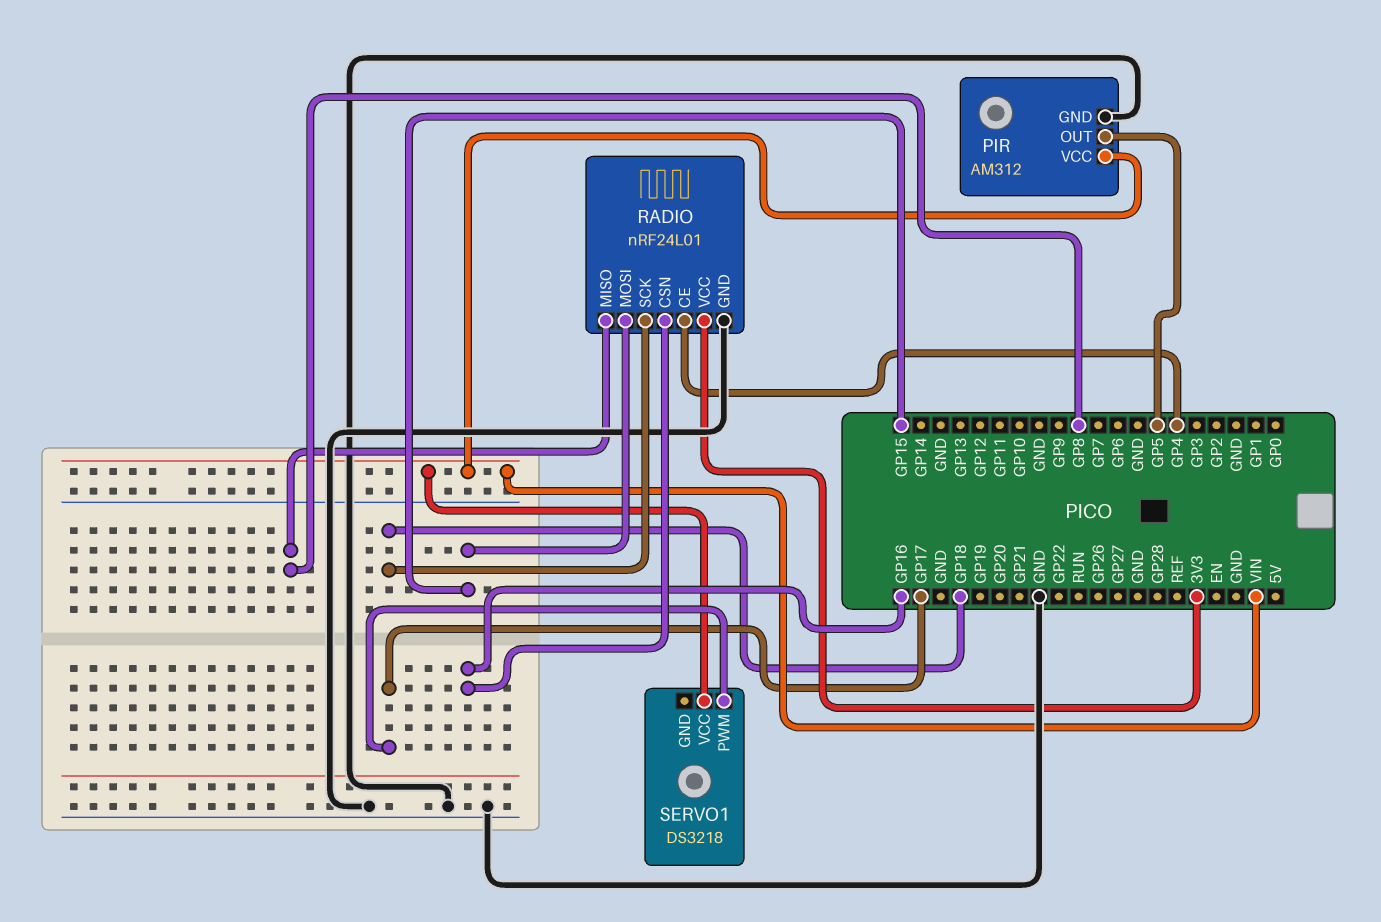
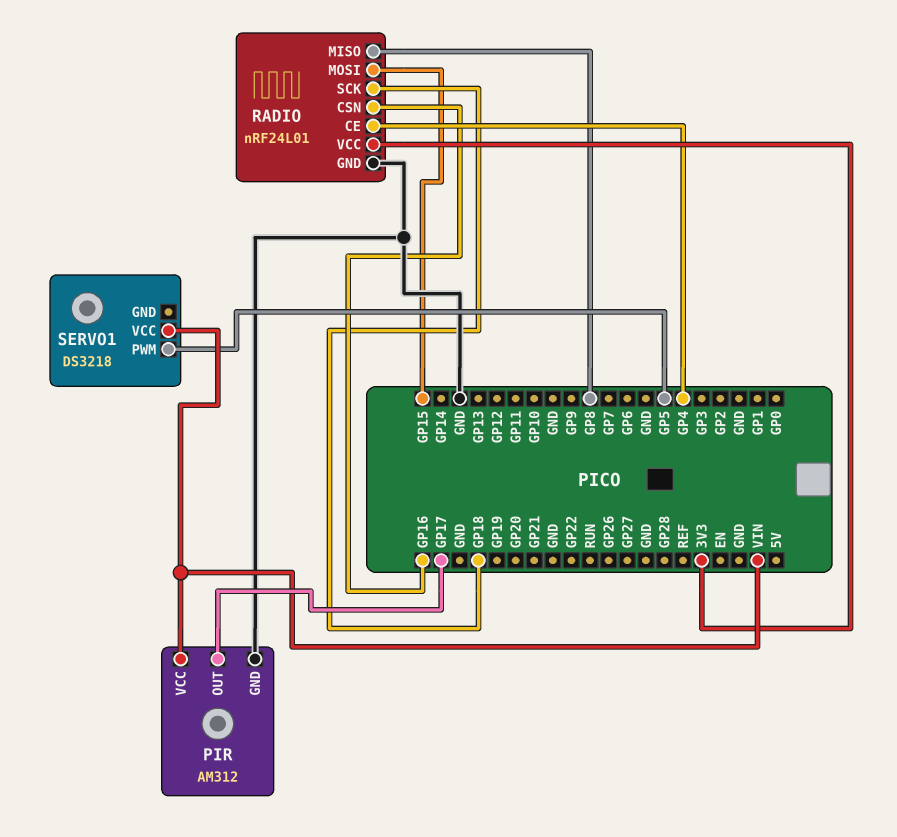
PIR pin OUT: GP5 -> GP17
SERVO1 pin PWM: GP17 -> GP5

